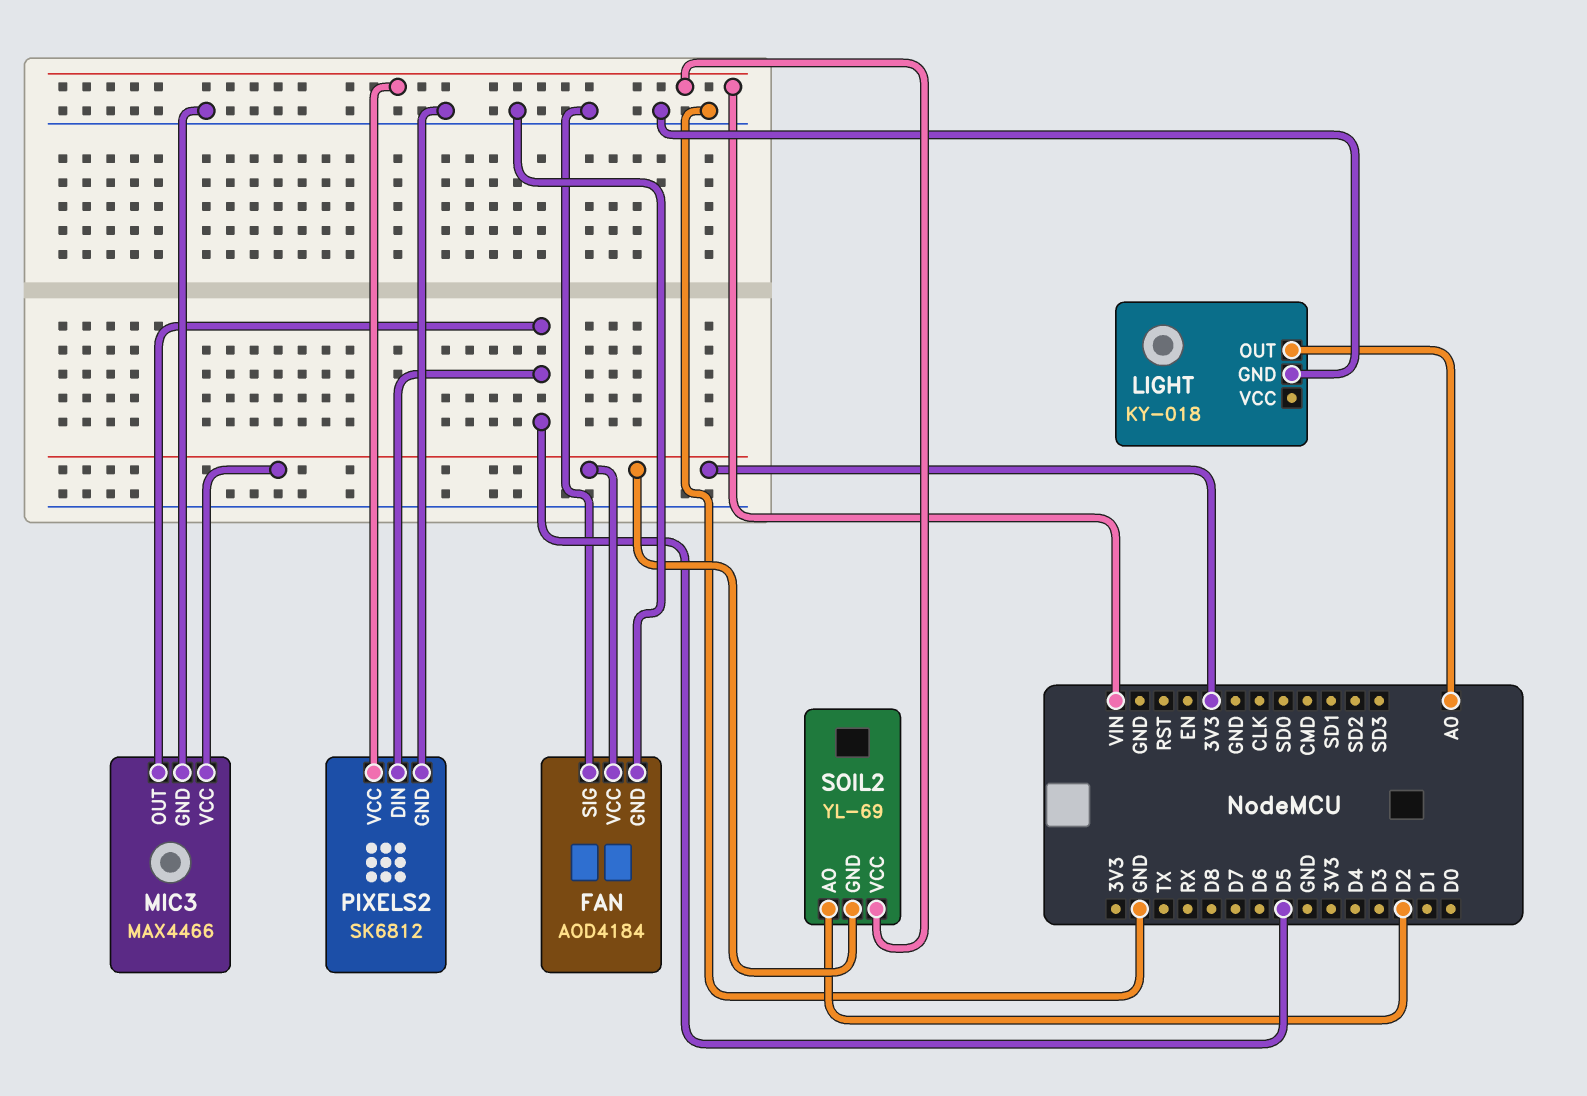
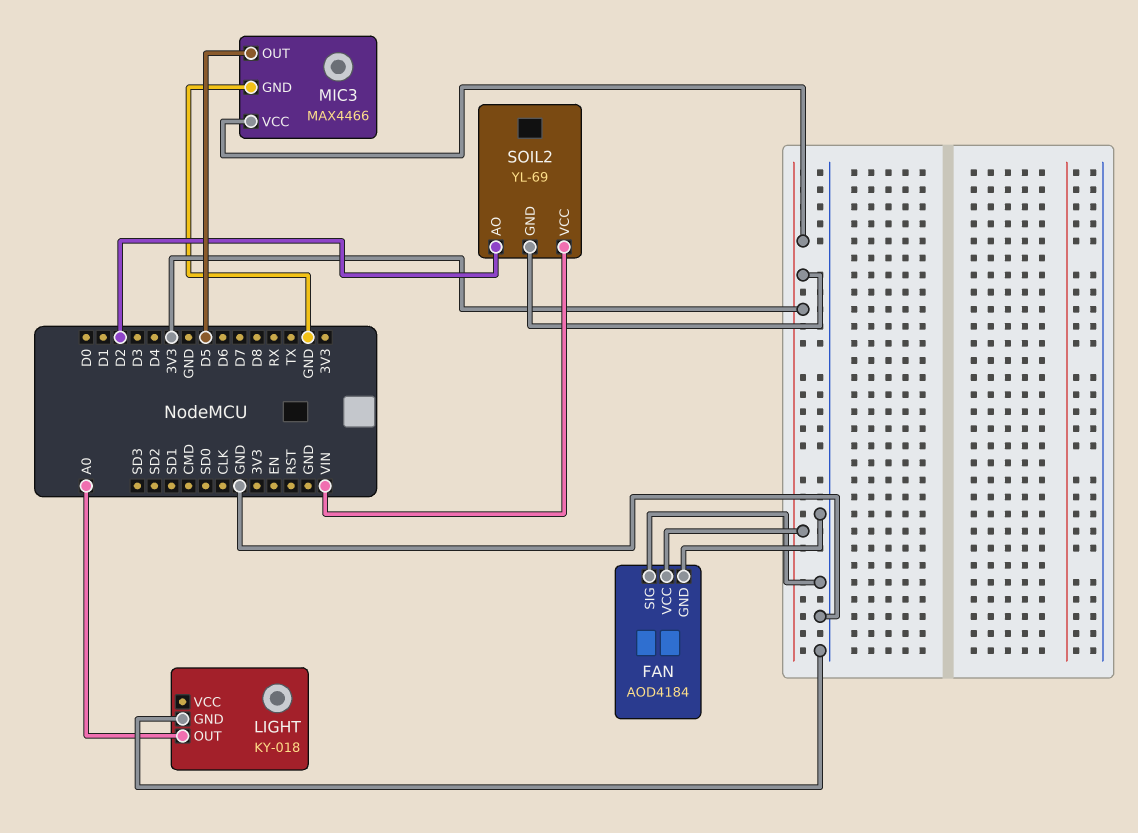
PIXELS2: SK6812 -> none
PIXELS2 pin DIN: D5 -> none
PIXELS2 pin GND: GND -> none
PIXELS2 pin VCC: VIN -> none

